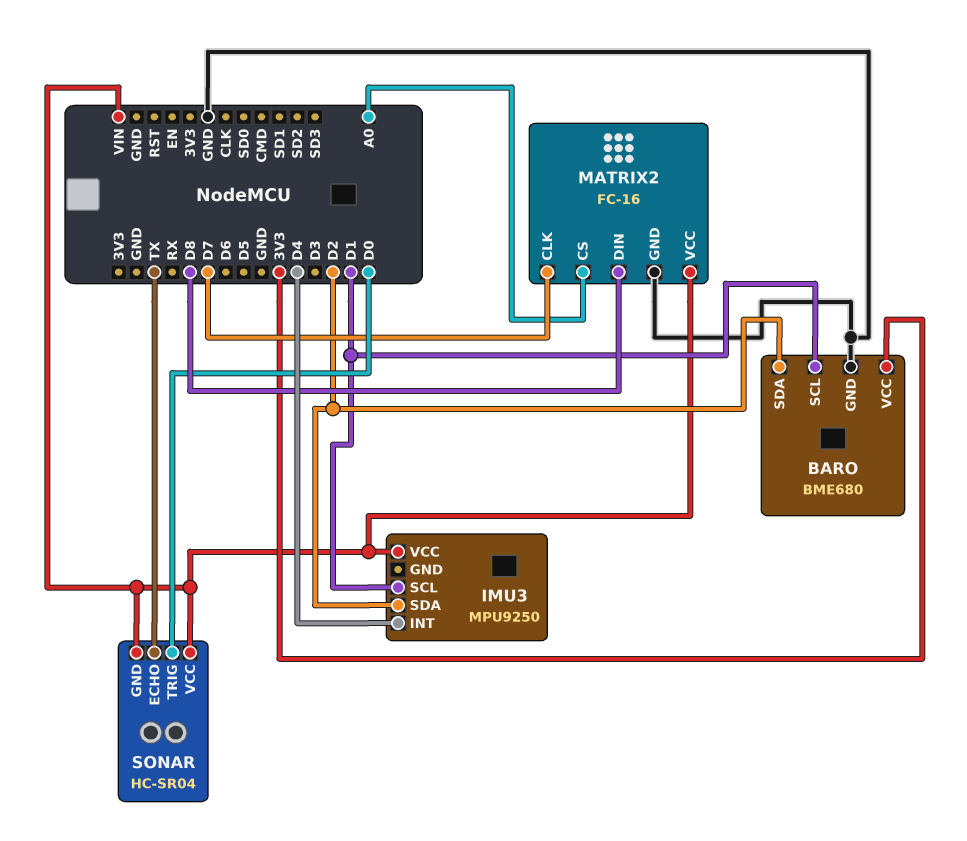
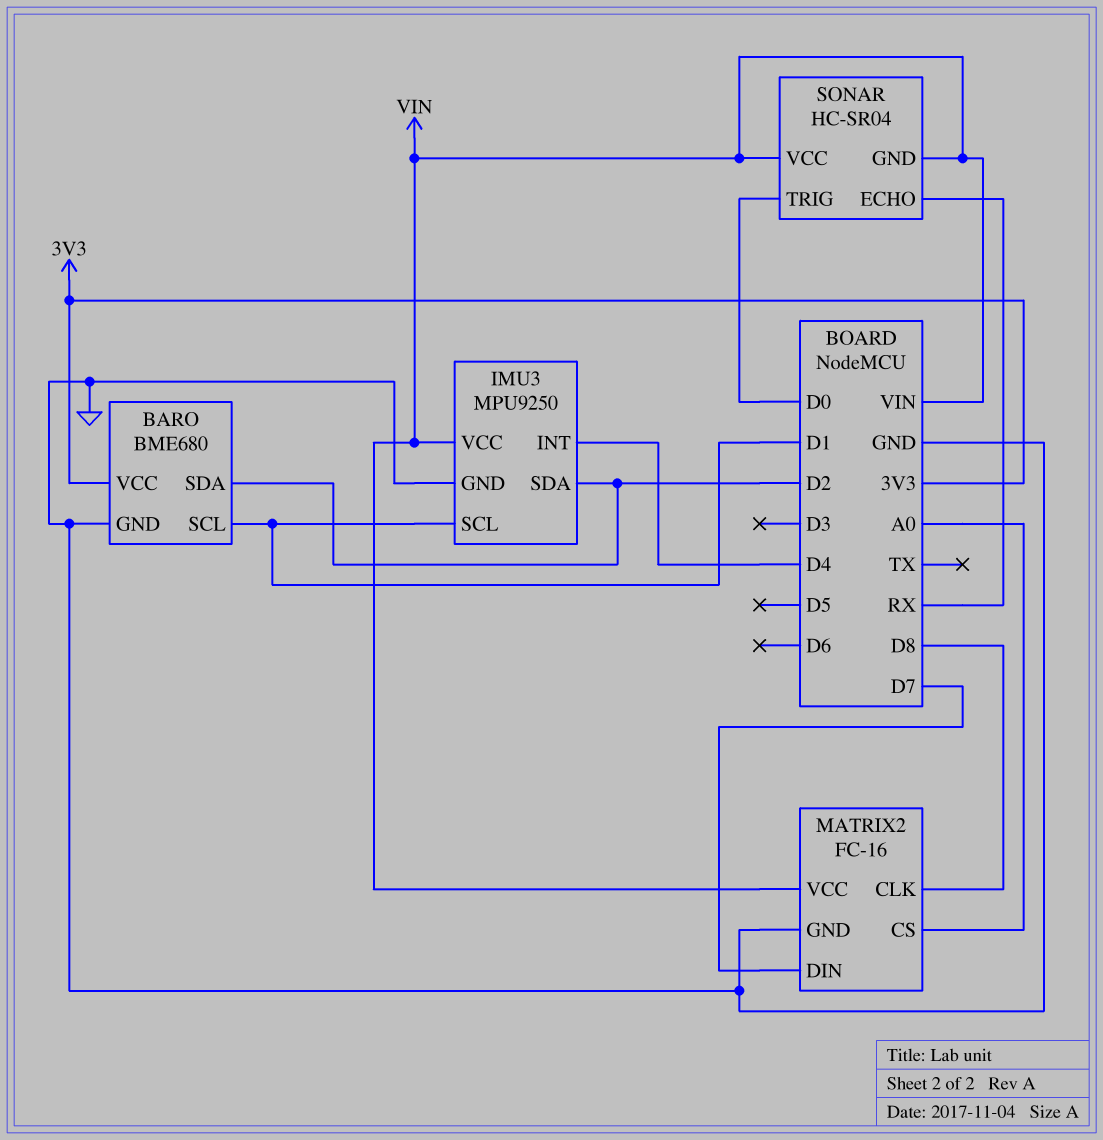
IMU3 pin GND: none -> GND
MATRIX2 pin CLK: D7 -> D8
MATRIX2 pin DIN: D8 -> D7
SONAR pin ECHO: TX -> RX

